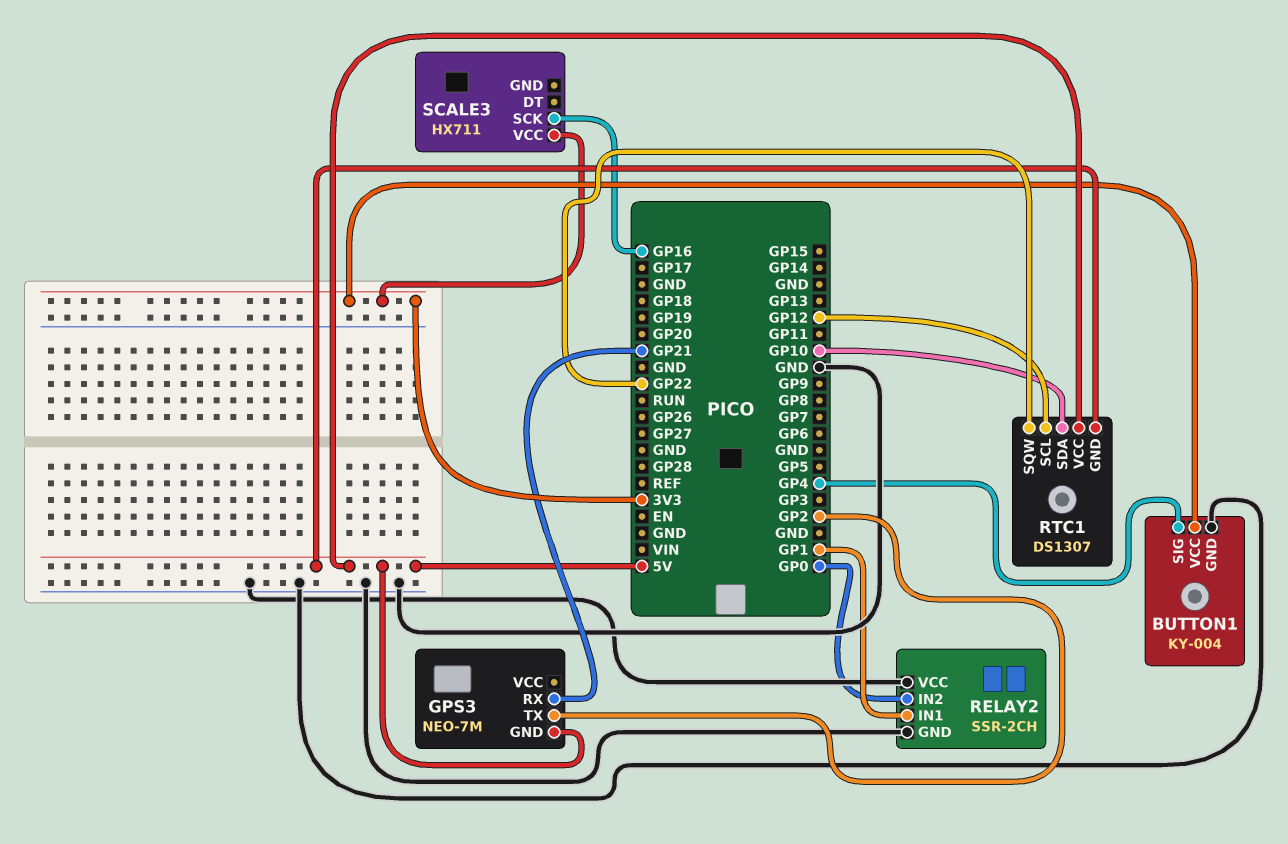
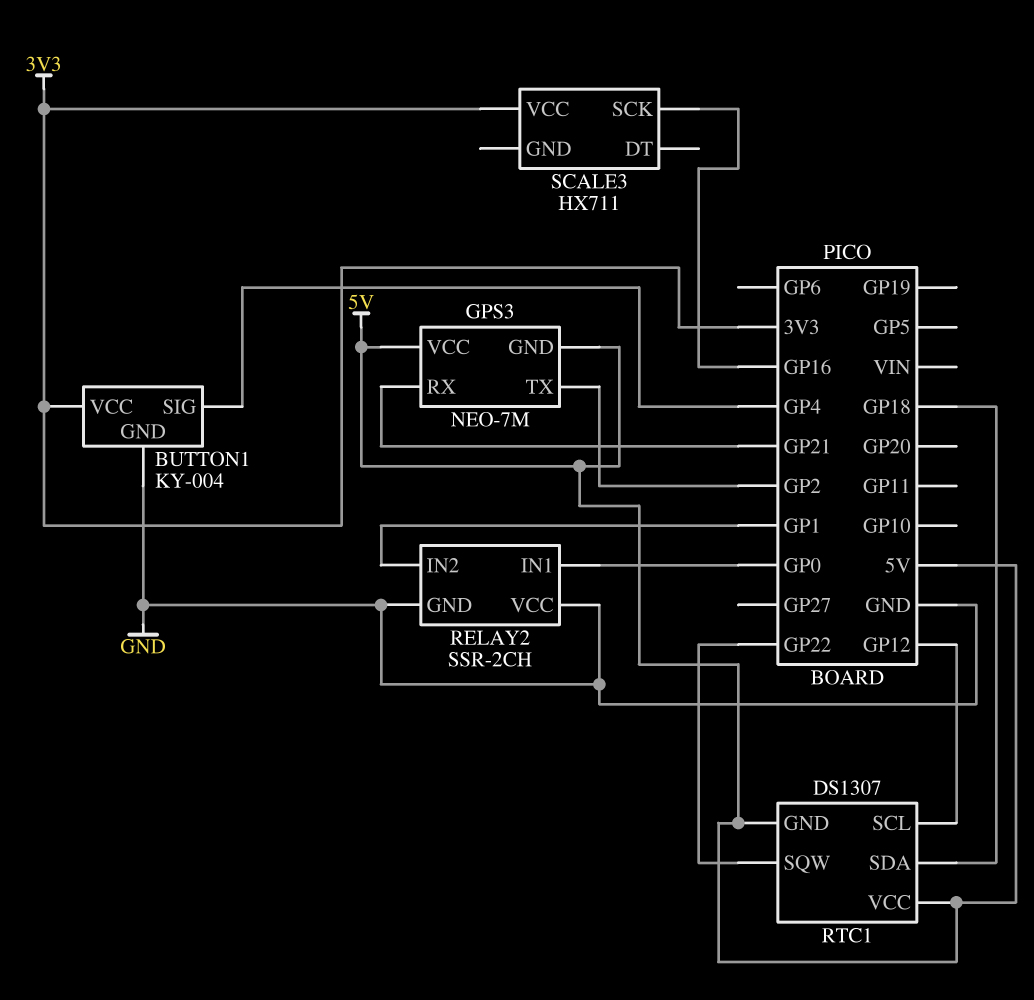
GPS3 pin VCC: none -> 5V
RELAY2 pin IN1: GP1 -> GP0
RELAY2 pin IN2: GP0 -> GP1
RTC1 pin SDA: GP10 -> GP18

